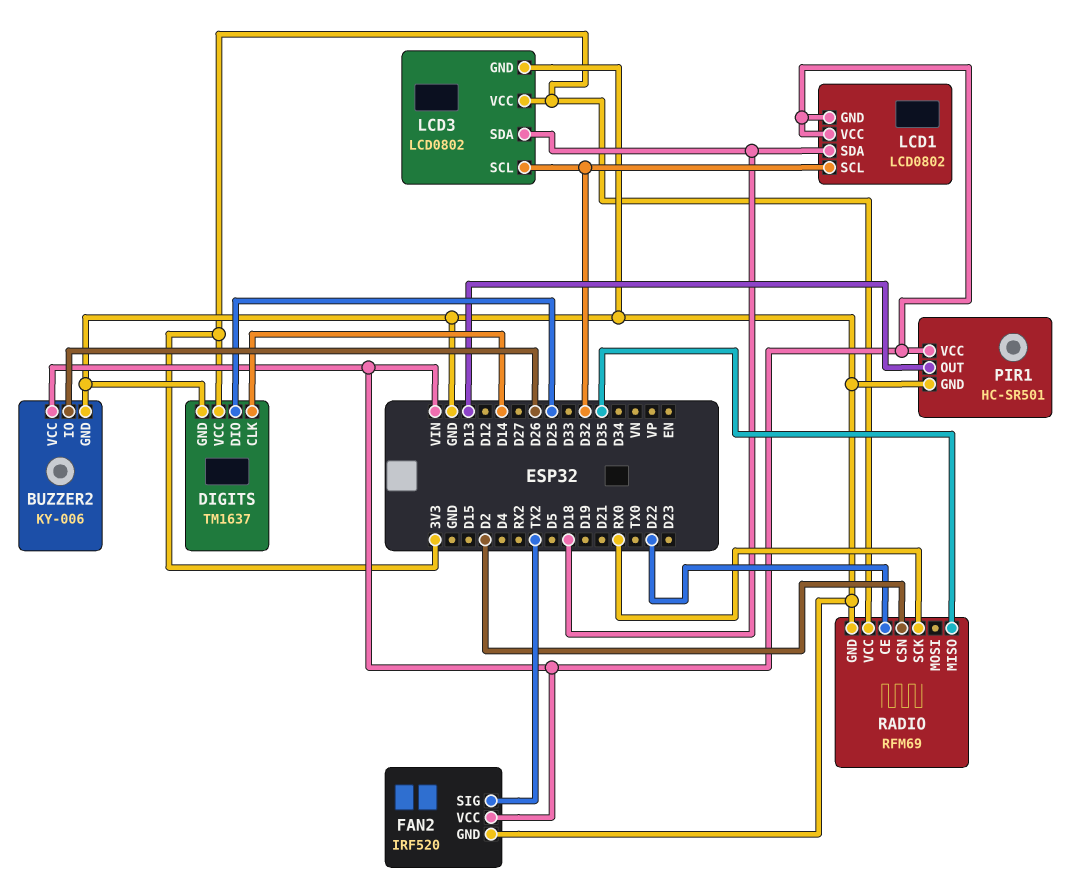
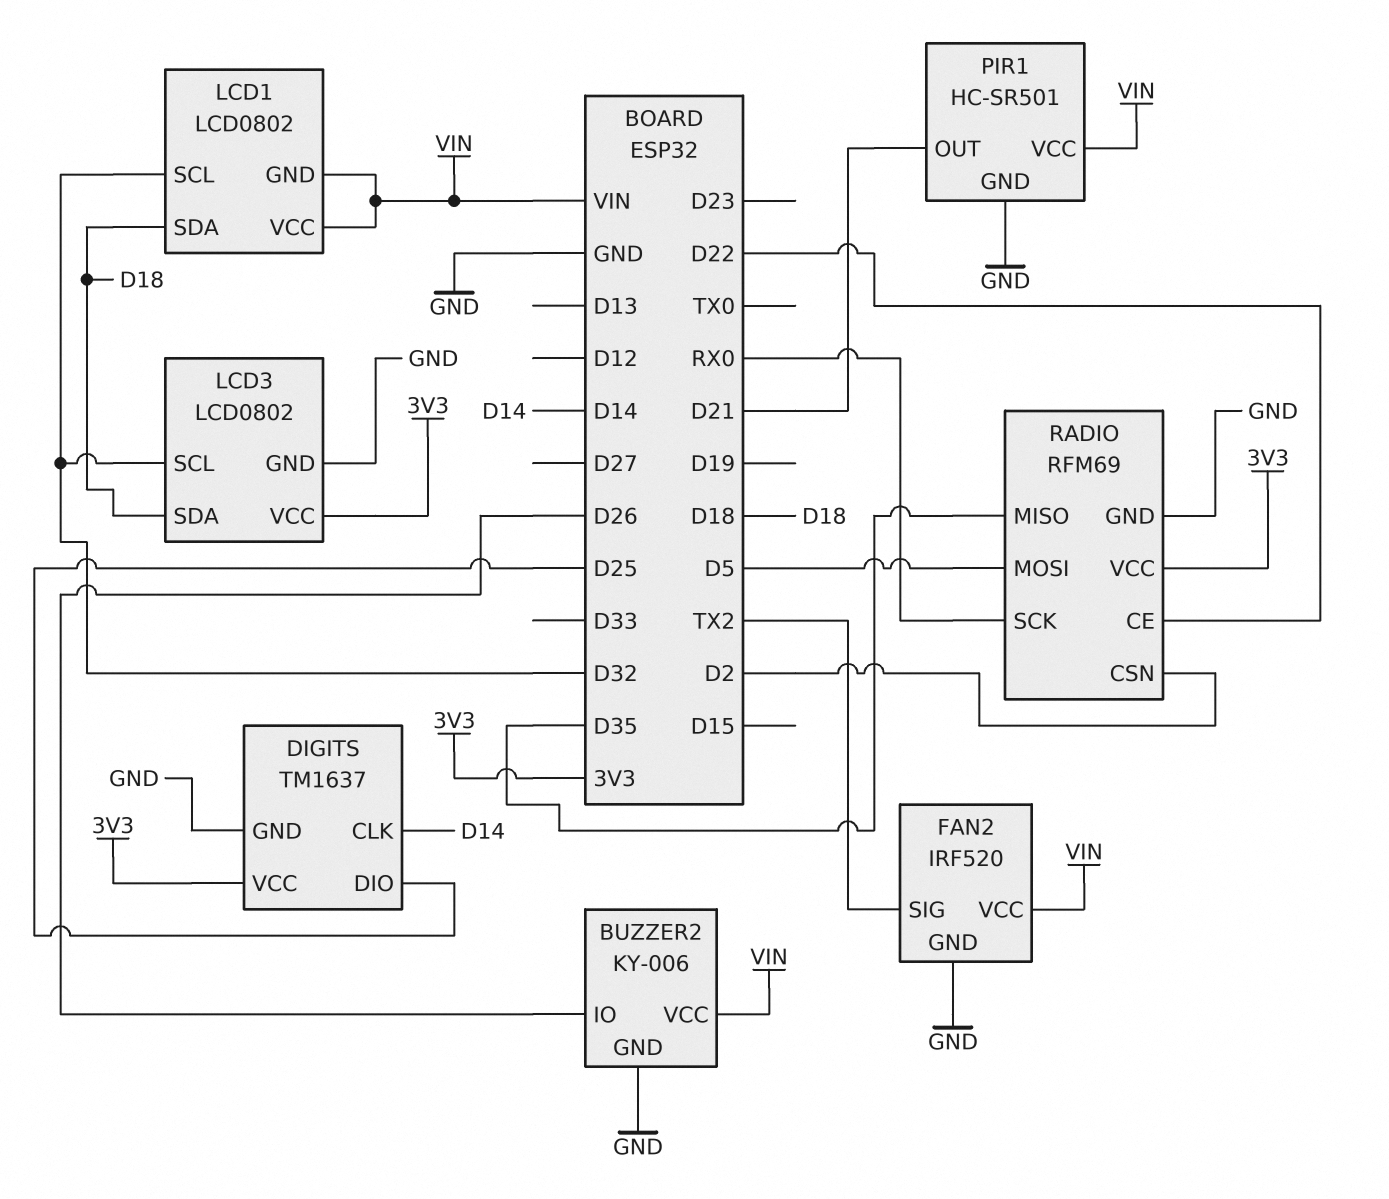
PIR1 pin OUT: D13 -> D21
RADIO pin MOSI: none -> D5

